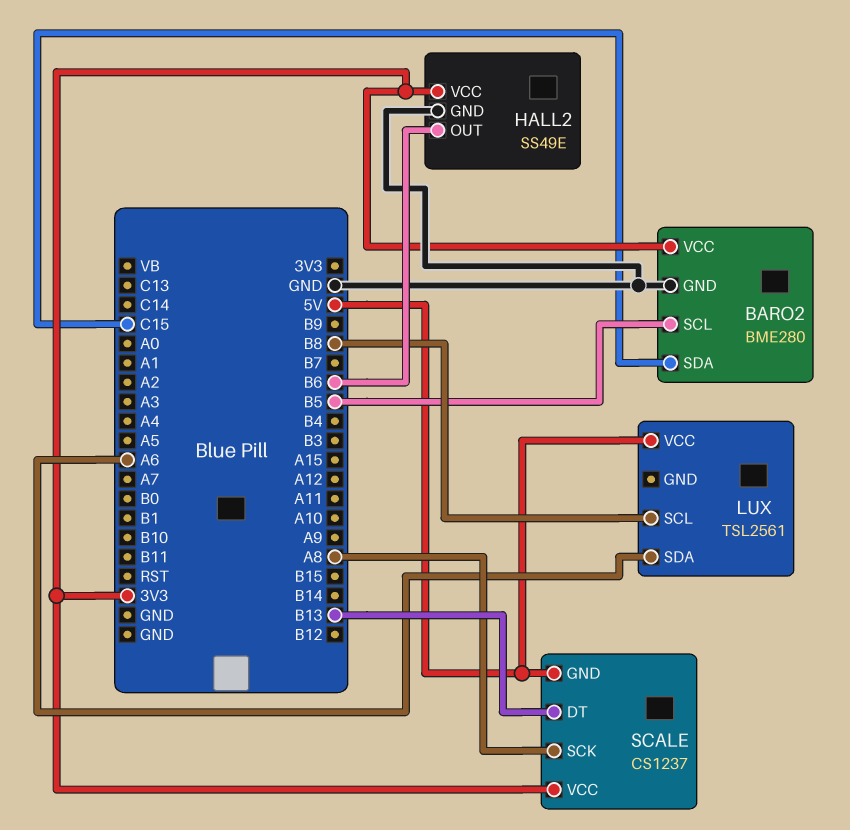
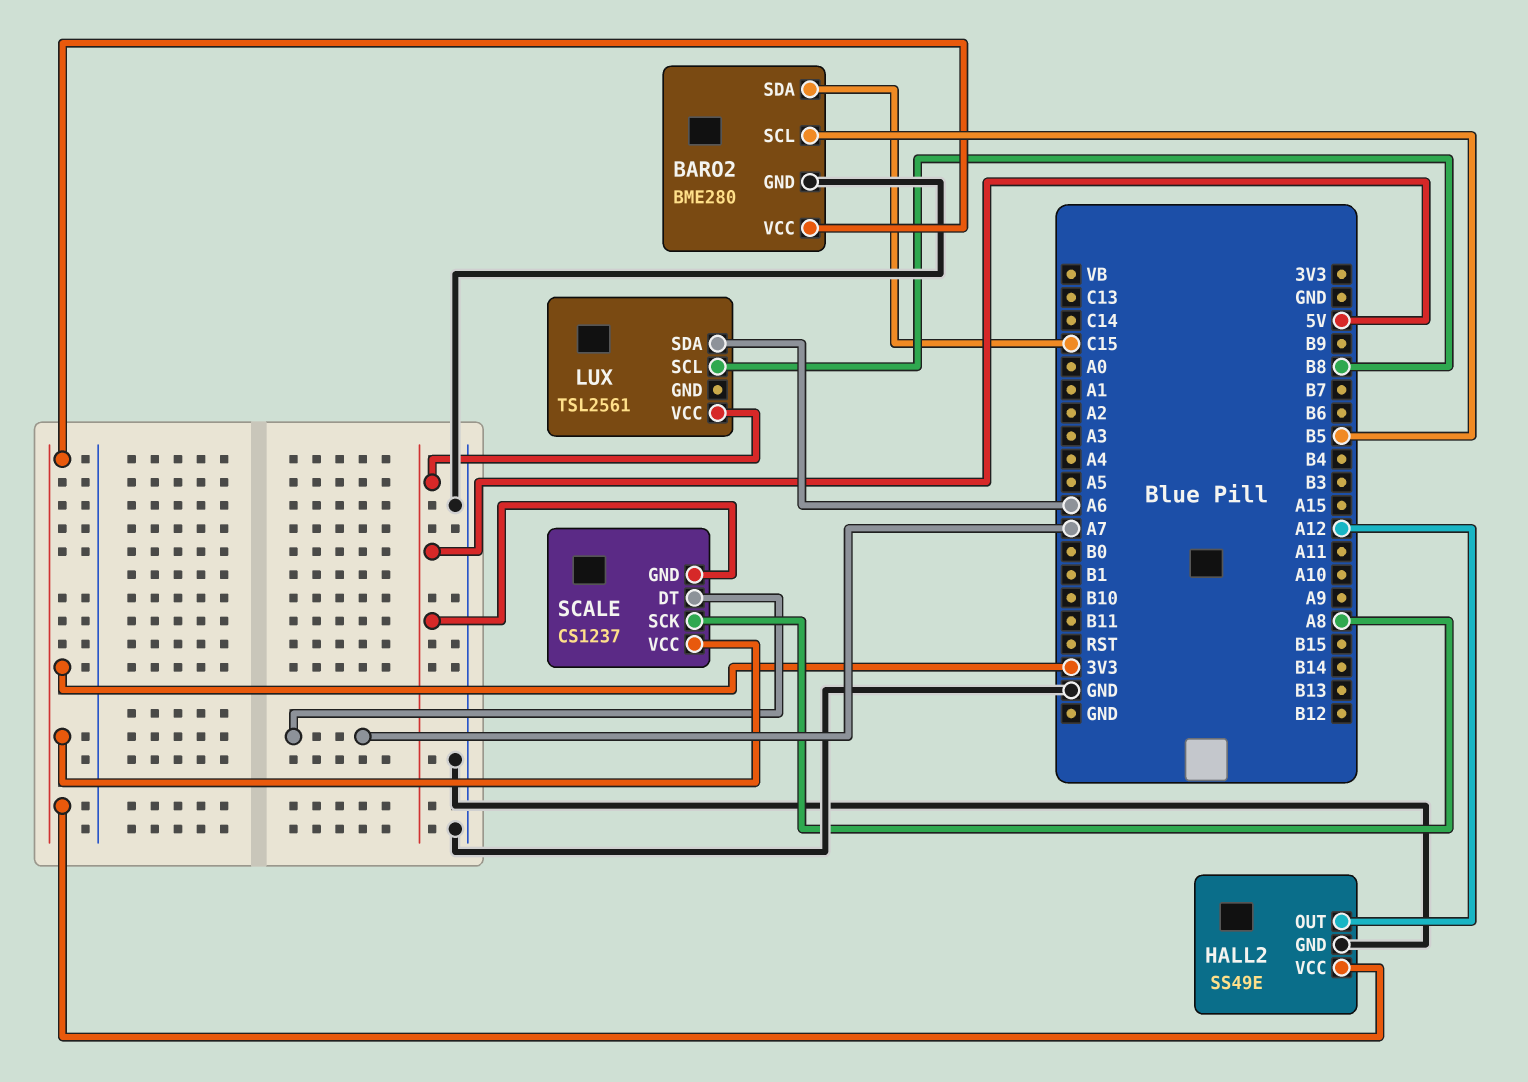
HALL2 pin OUT: B6 -> A12
SCALE pin DT: B13 -> A7

